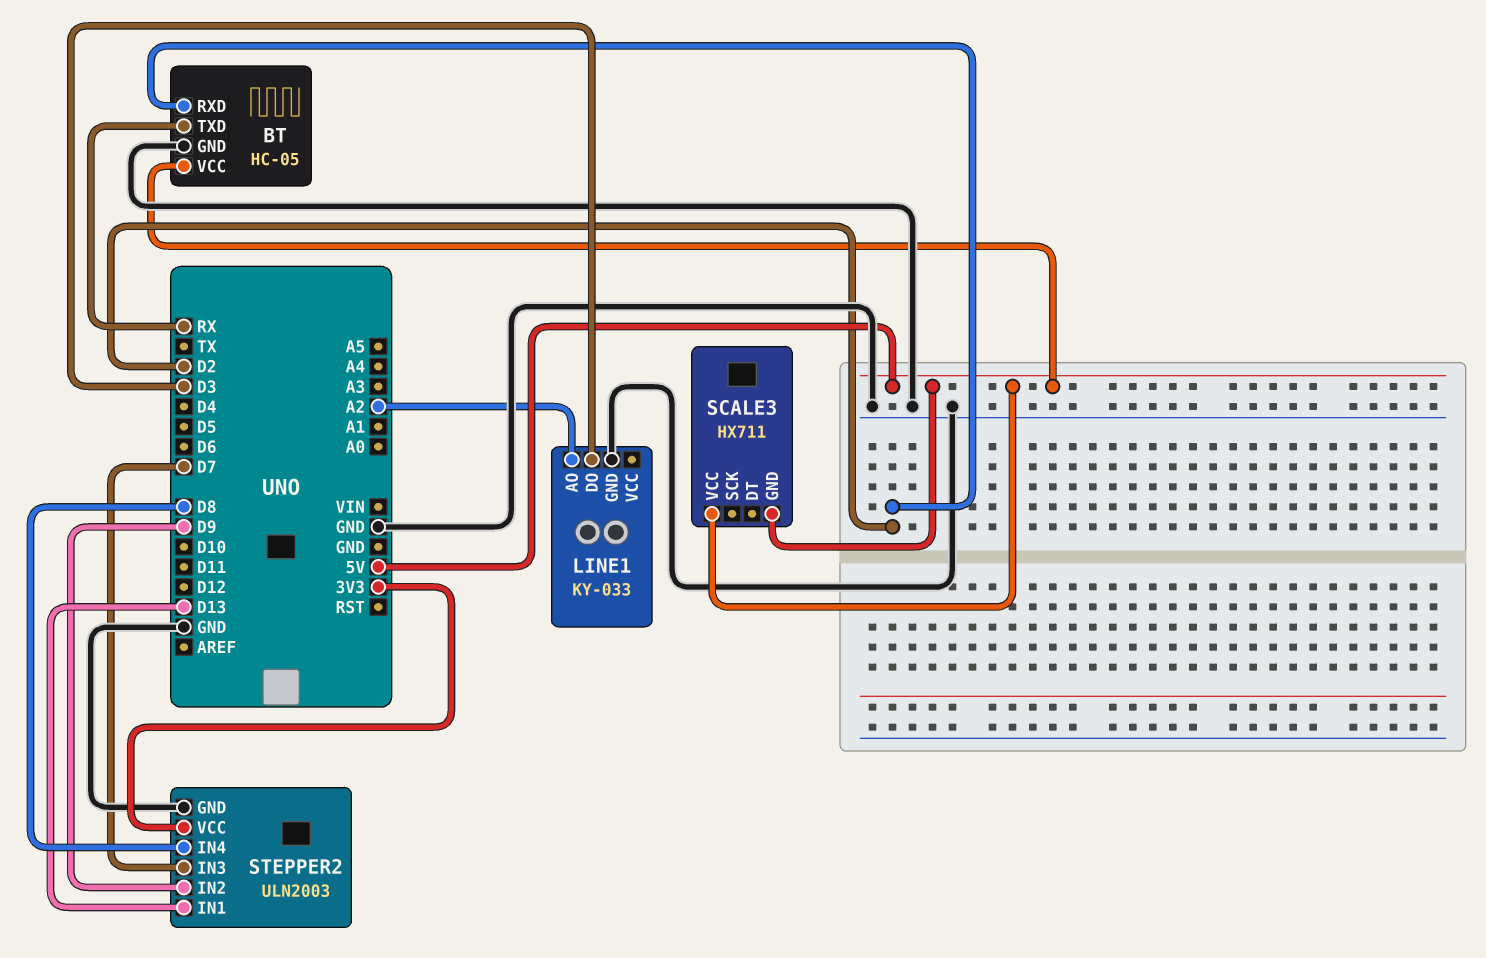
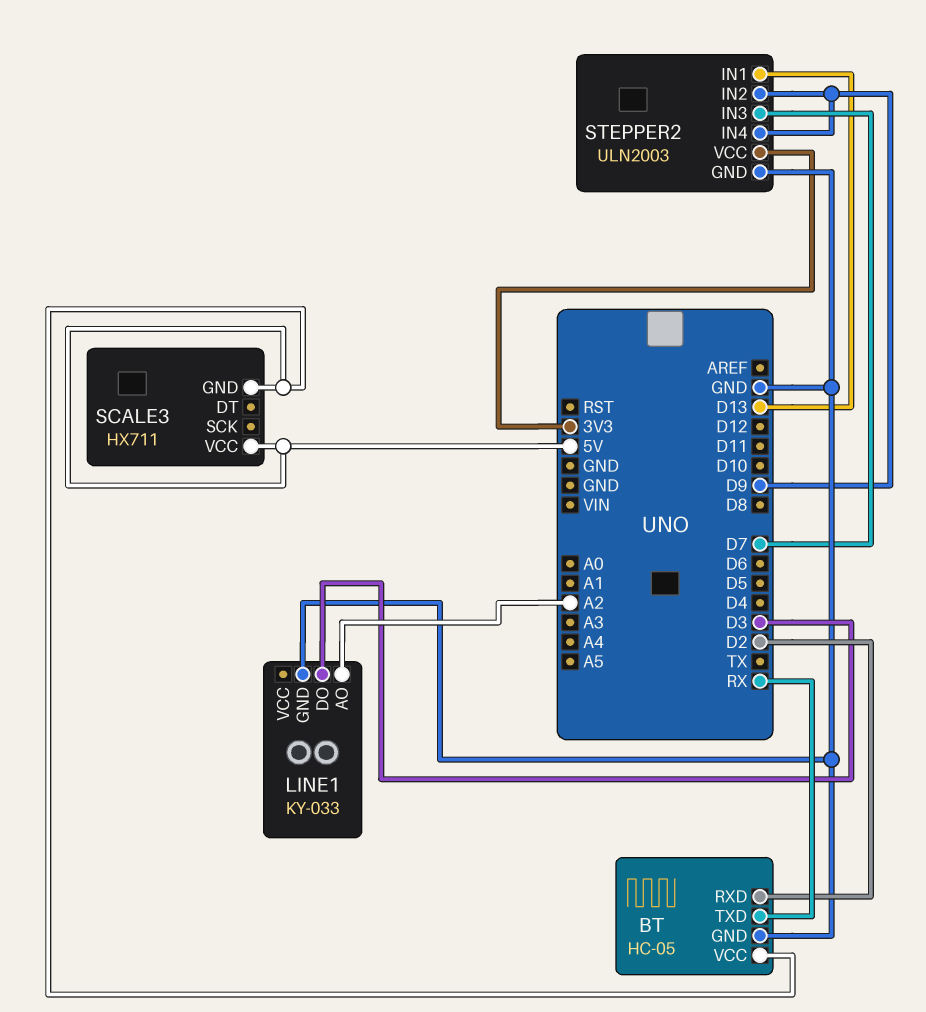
STEPPER2 pin IN4: D8 -> D9

